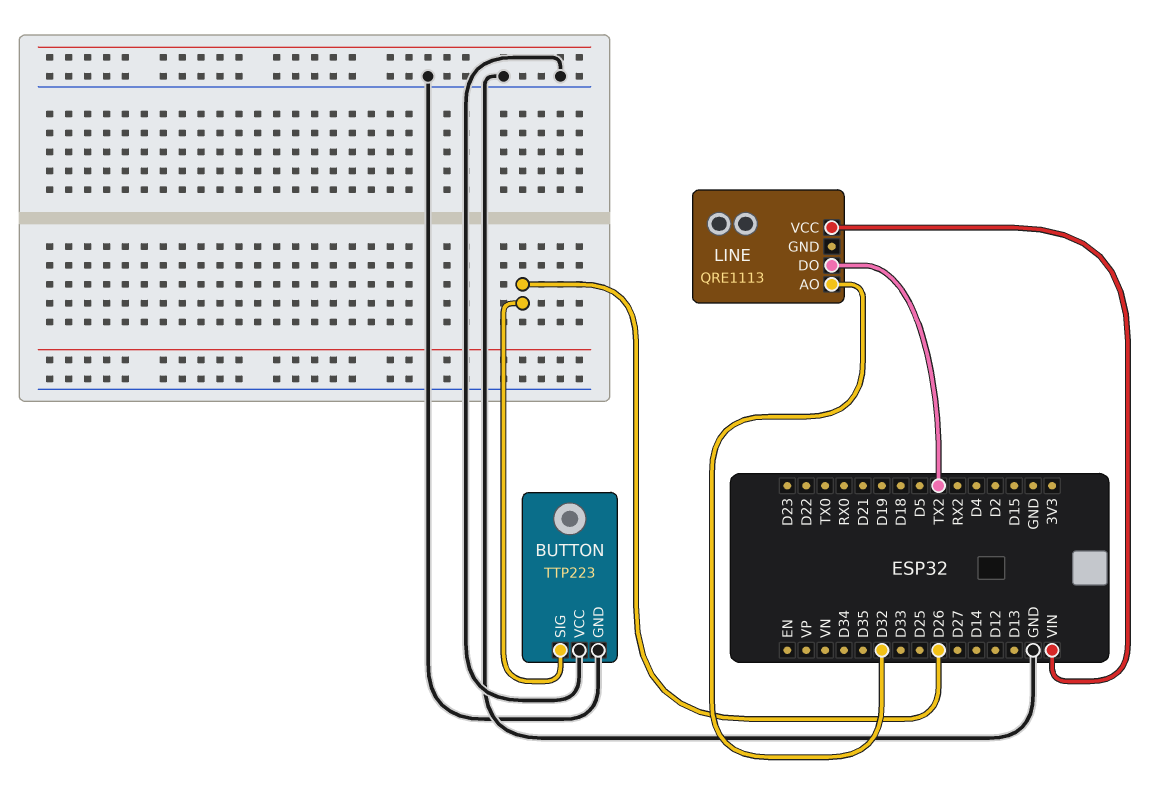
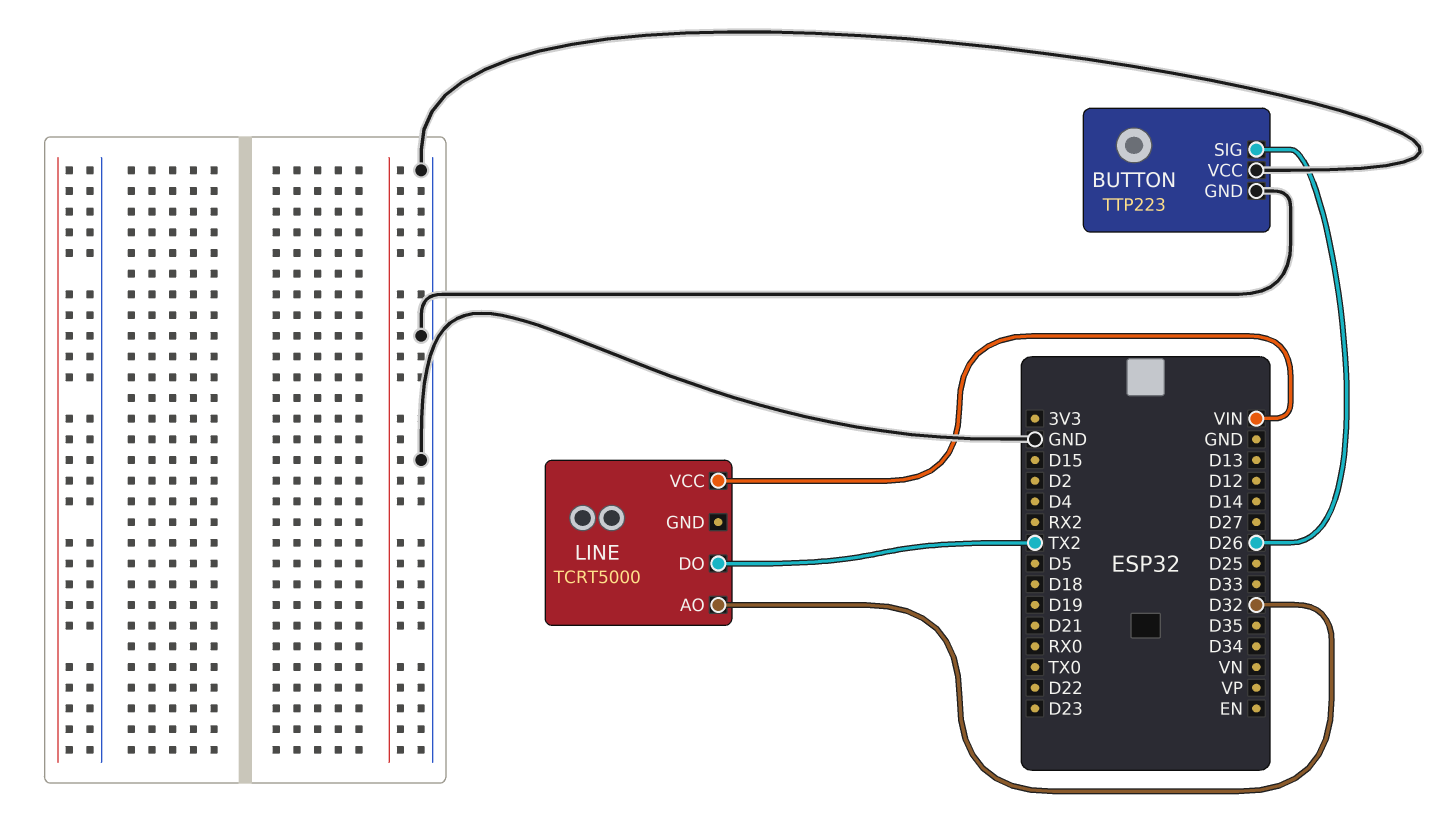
LINE: QRE1113 -> TCRT5000

